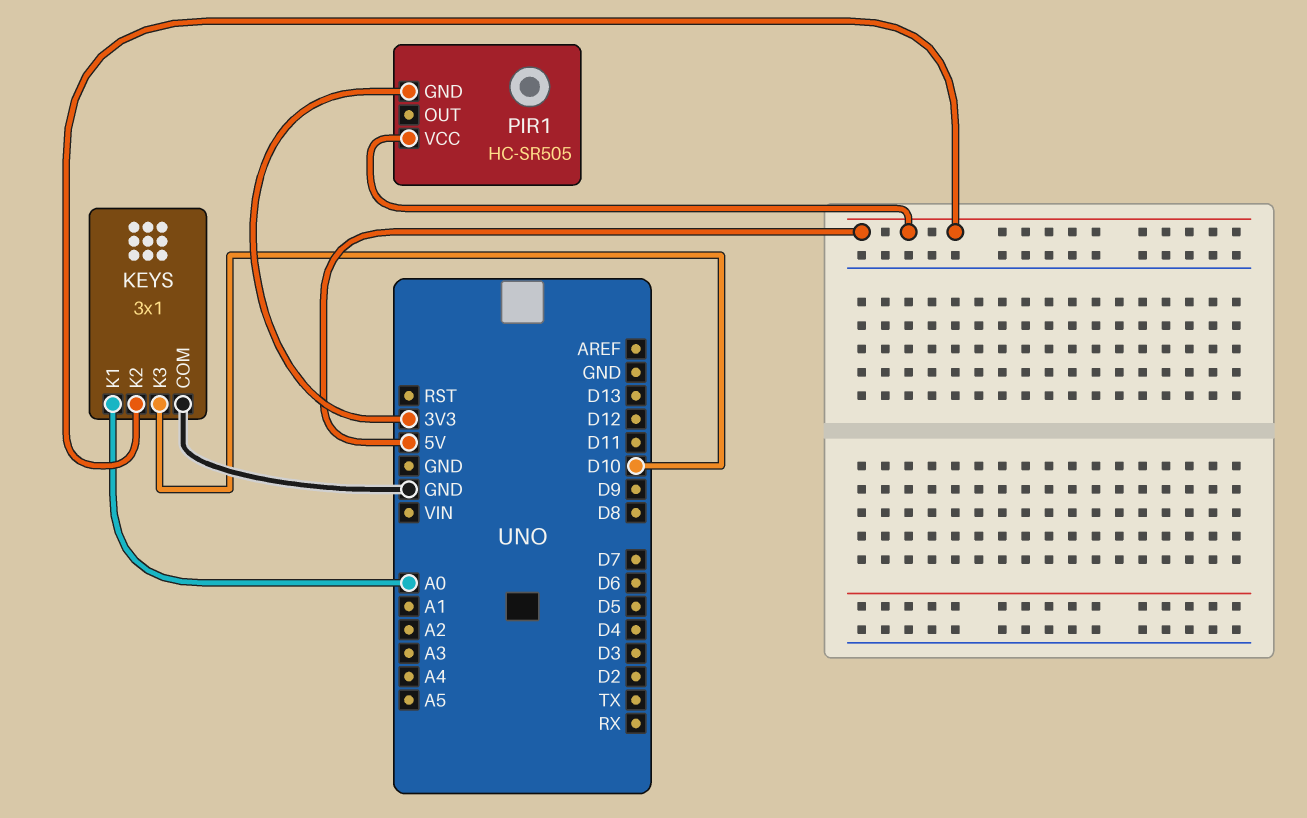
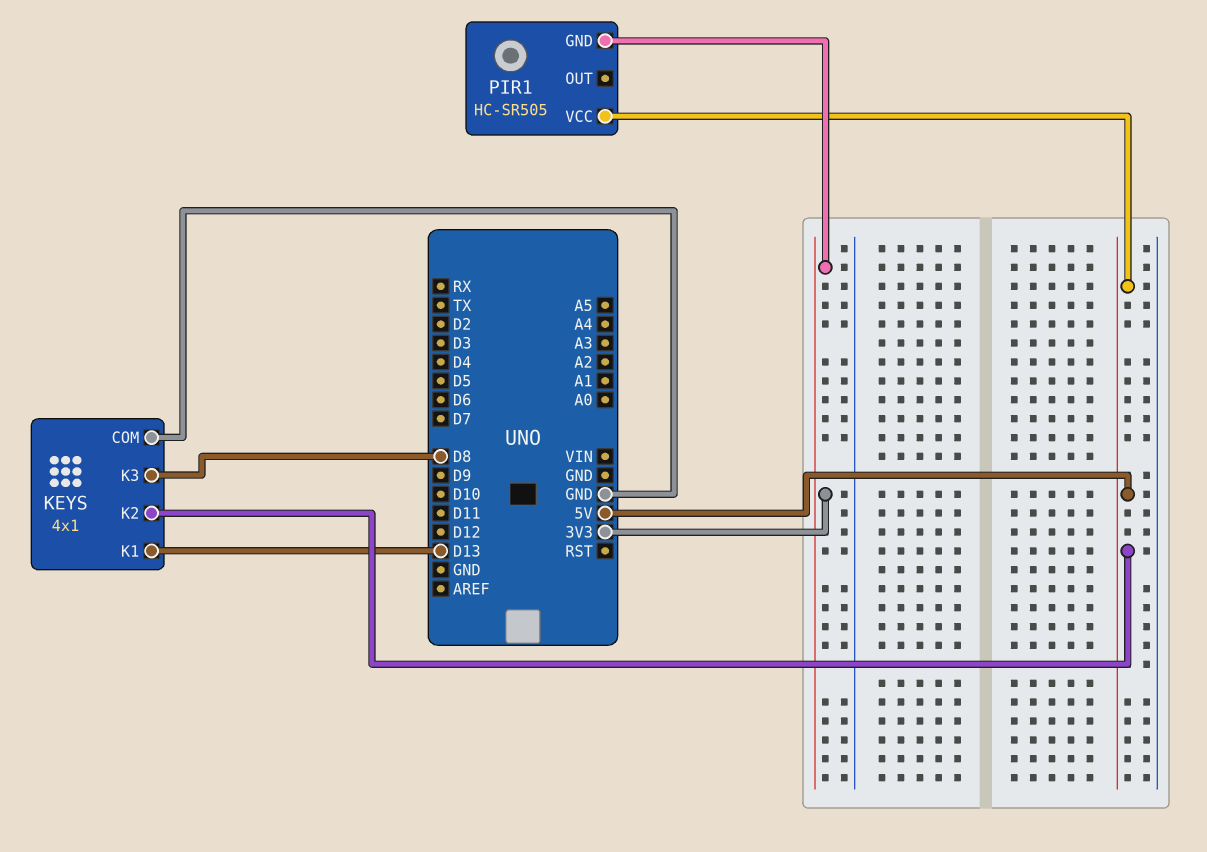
KEYS: 3x1 -> 4x1
KEYS pin K1: A0 -> D13
KEYS pin K3: D10 -> D8

